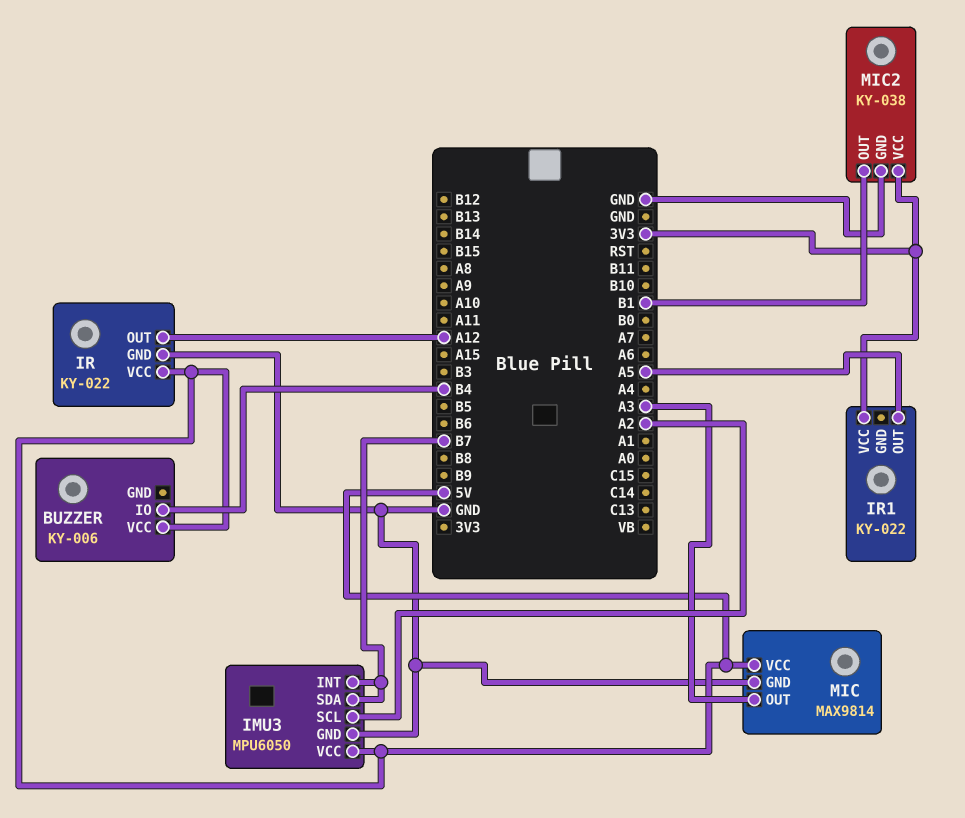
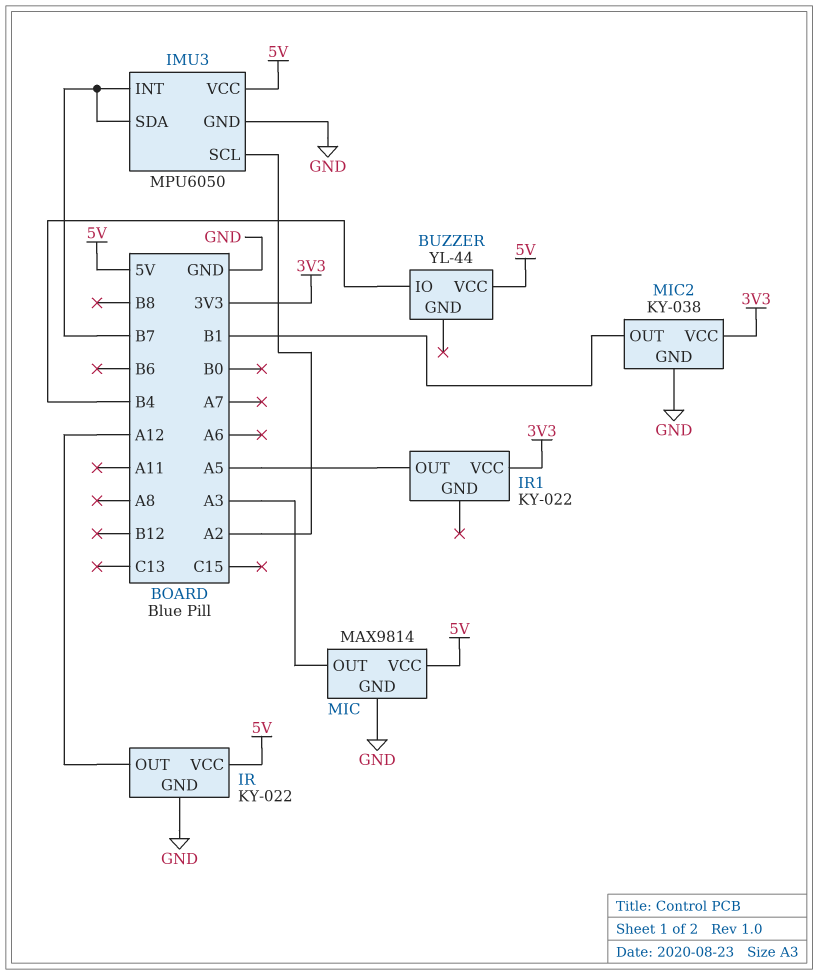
BUZZER: KY-006 -> YL-44

